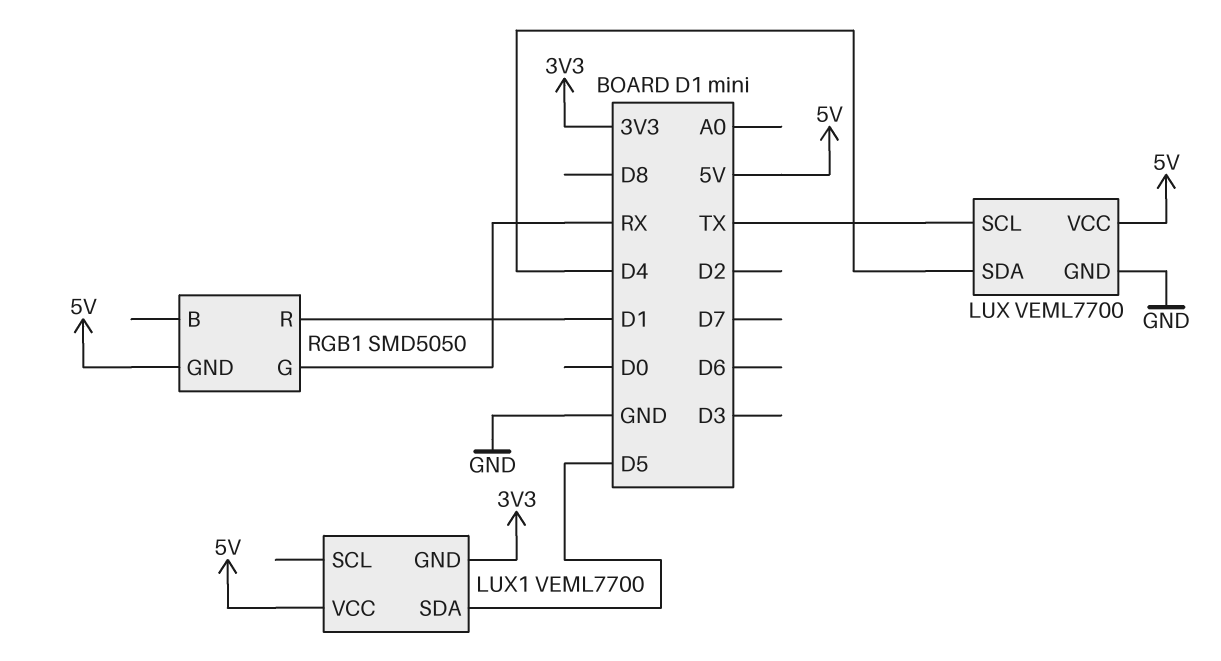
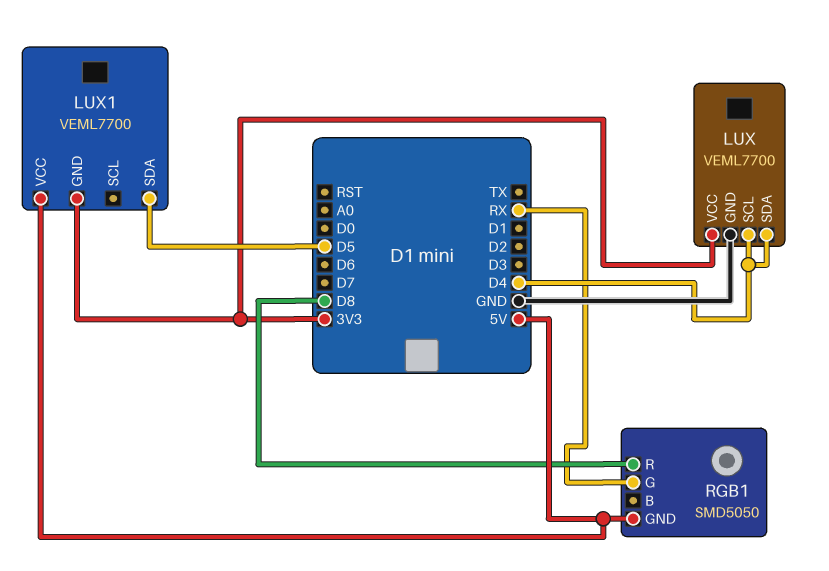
LUX pin SCL: TX -> D4
LUX pin VCC: 5V -> 3V3
RGB1 pin R: D1 -> D8

